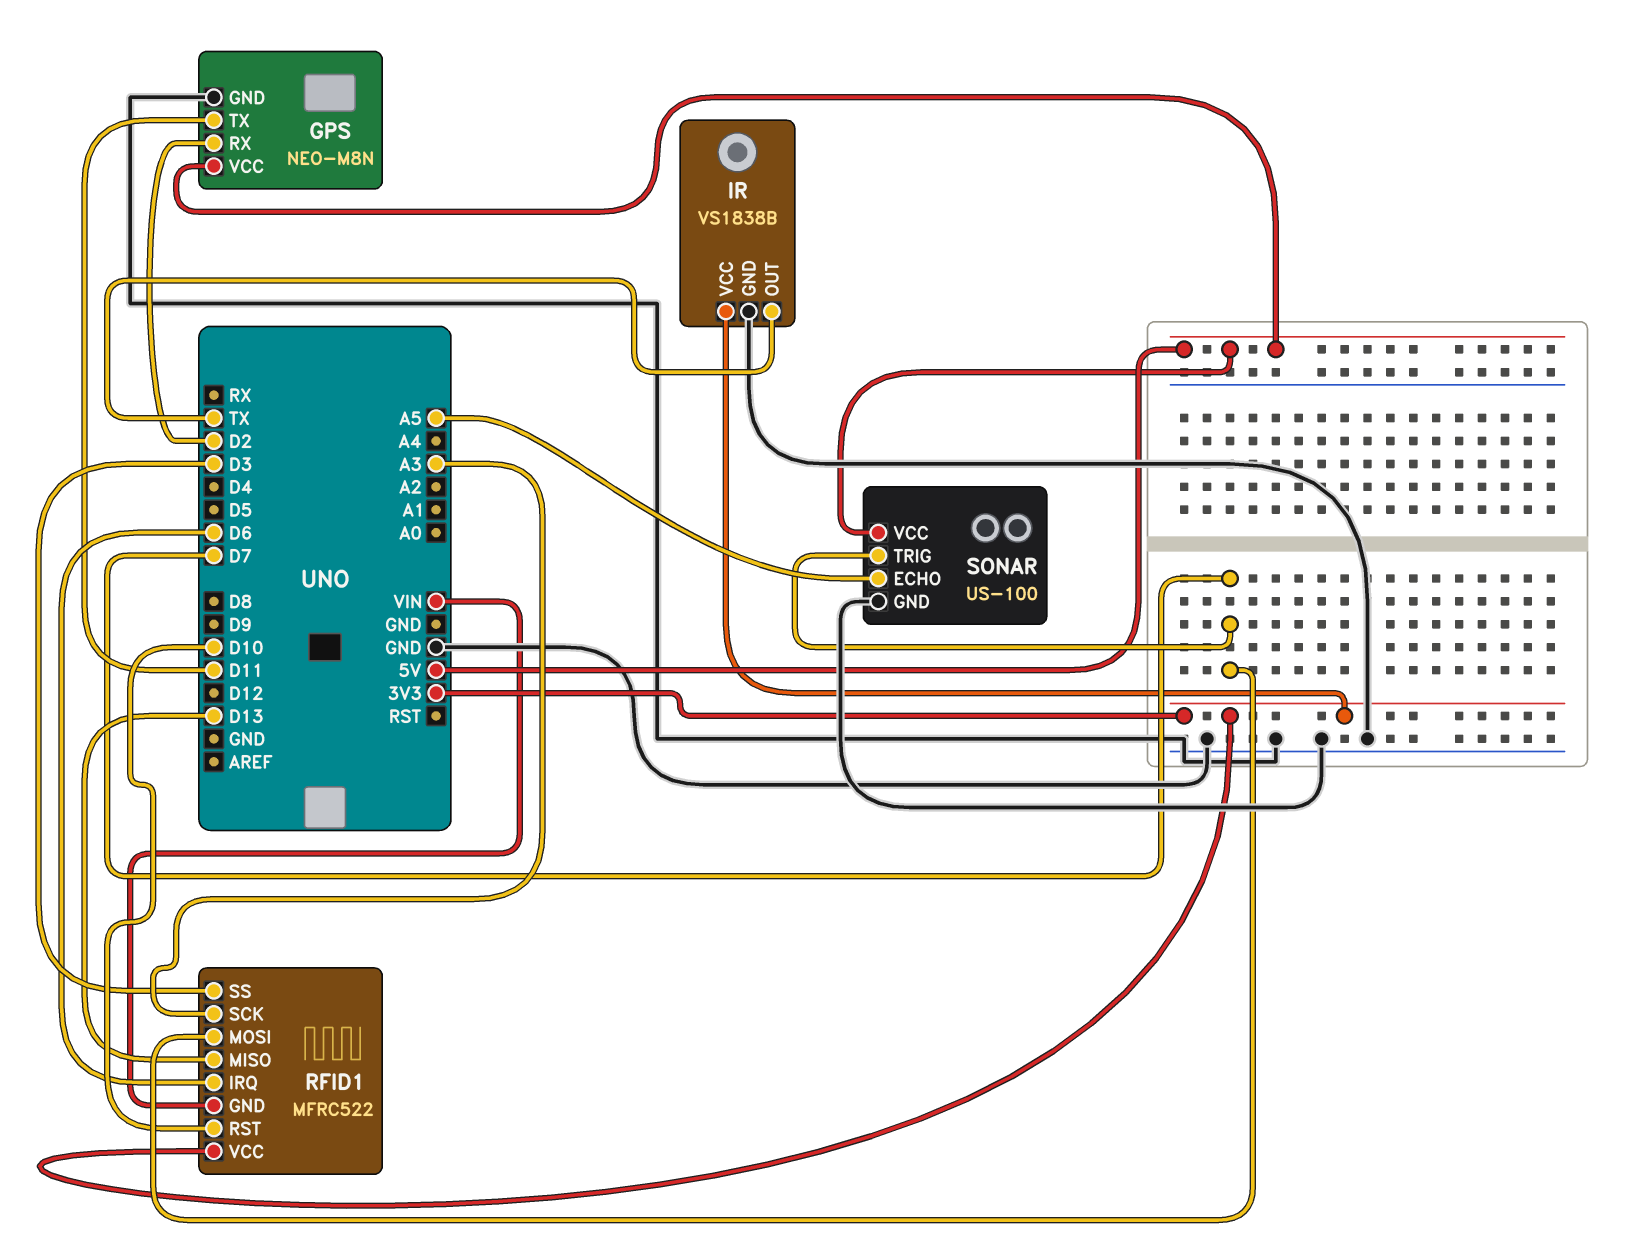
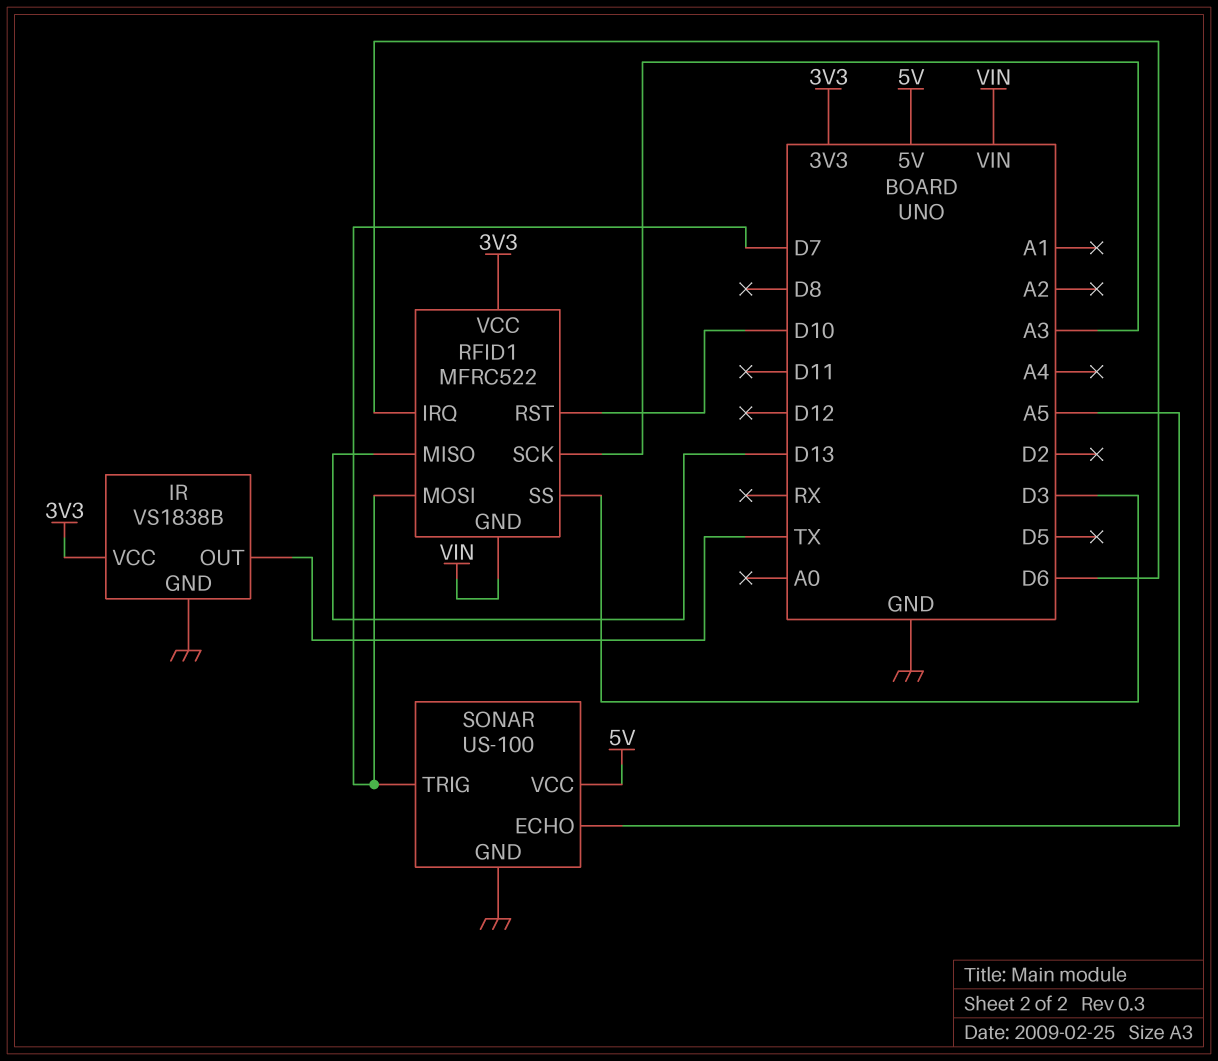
GPS: NEO-M8N -> none
GPS pin GND: GND -> none
GPS pin RX: D2 -> none
GPS pin TX: D11 -> none
GPS pin VCC: 5V -> none

